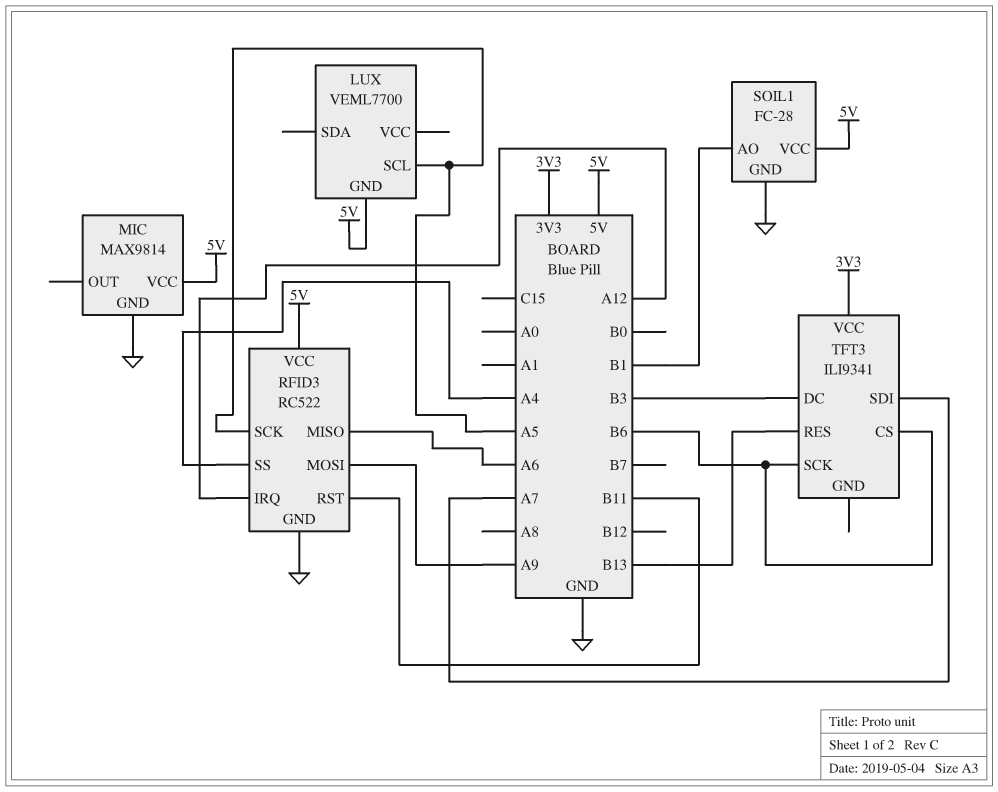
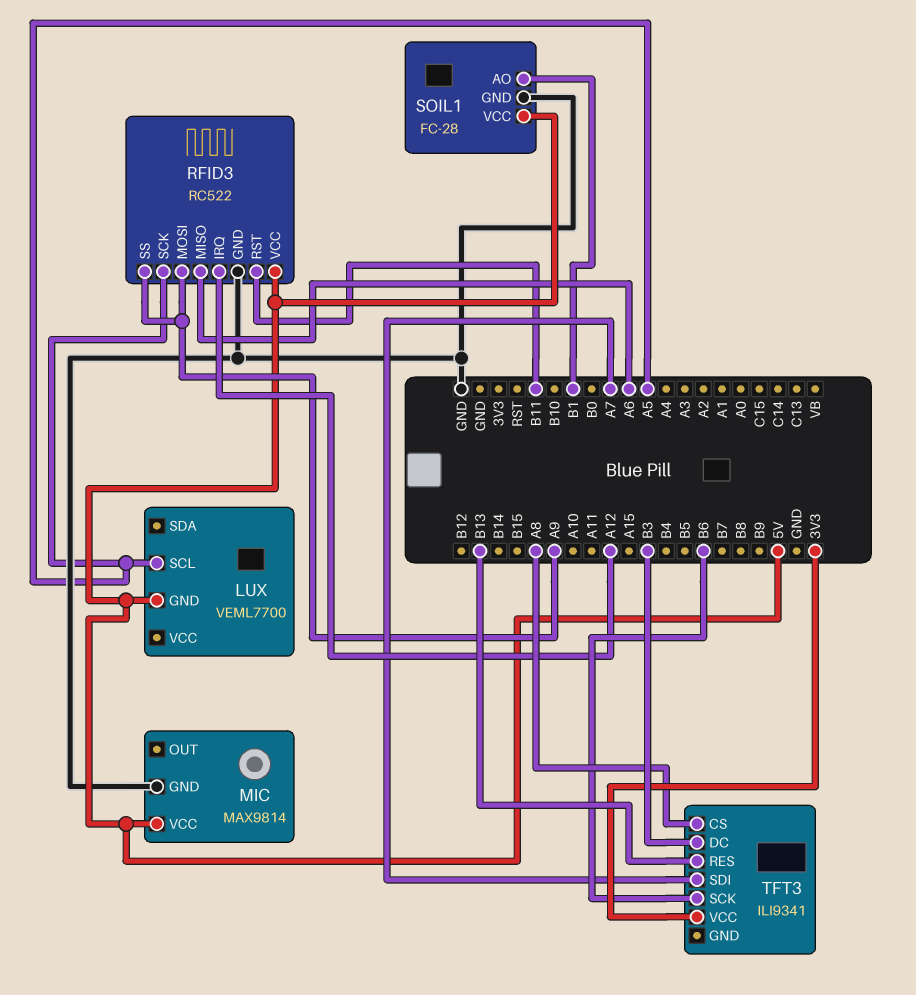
RFID3 pin SS: A4 -> A9
TFT3 pin CS: B6 -> A8

